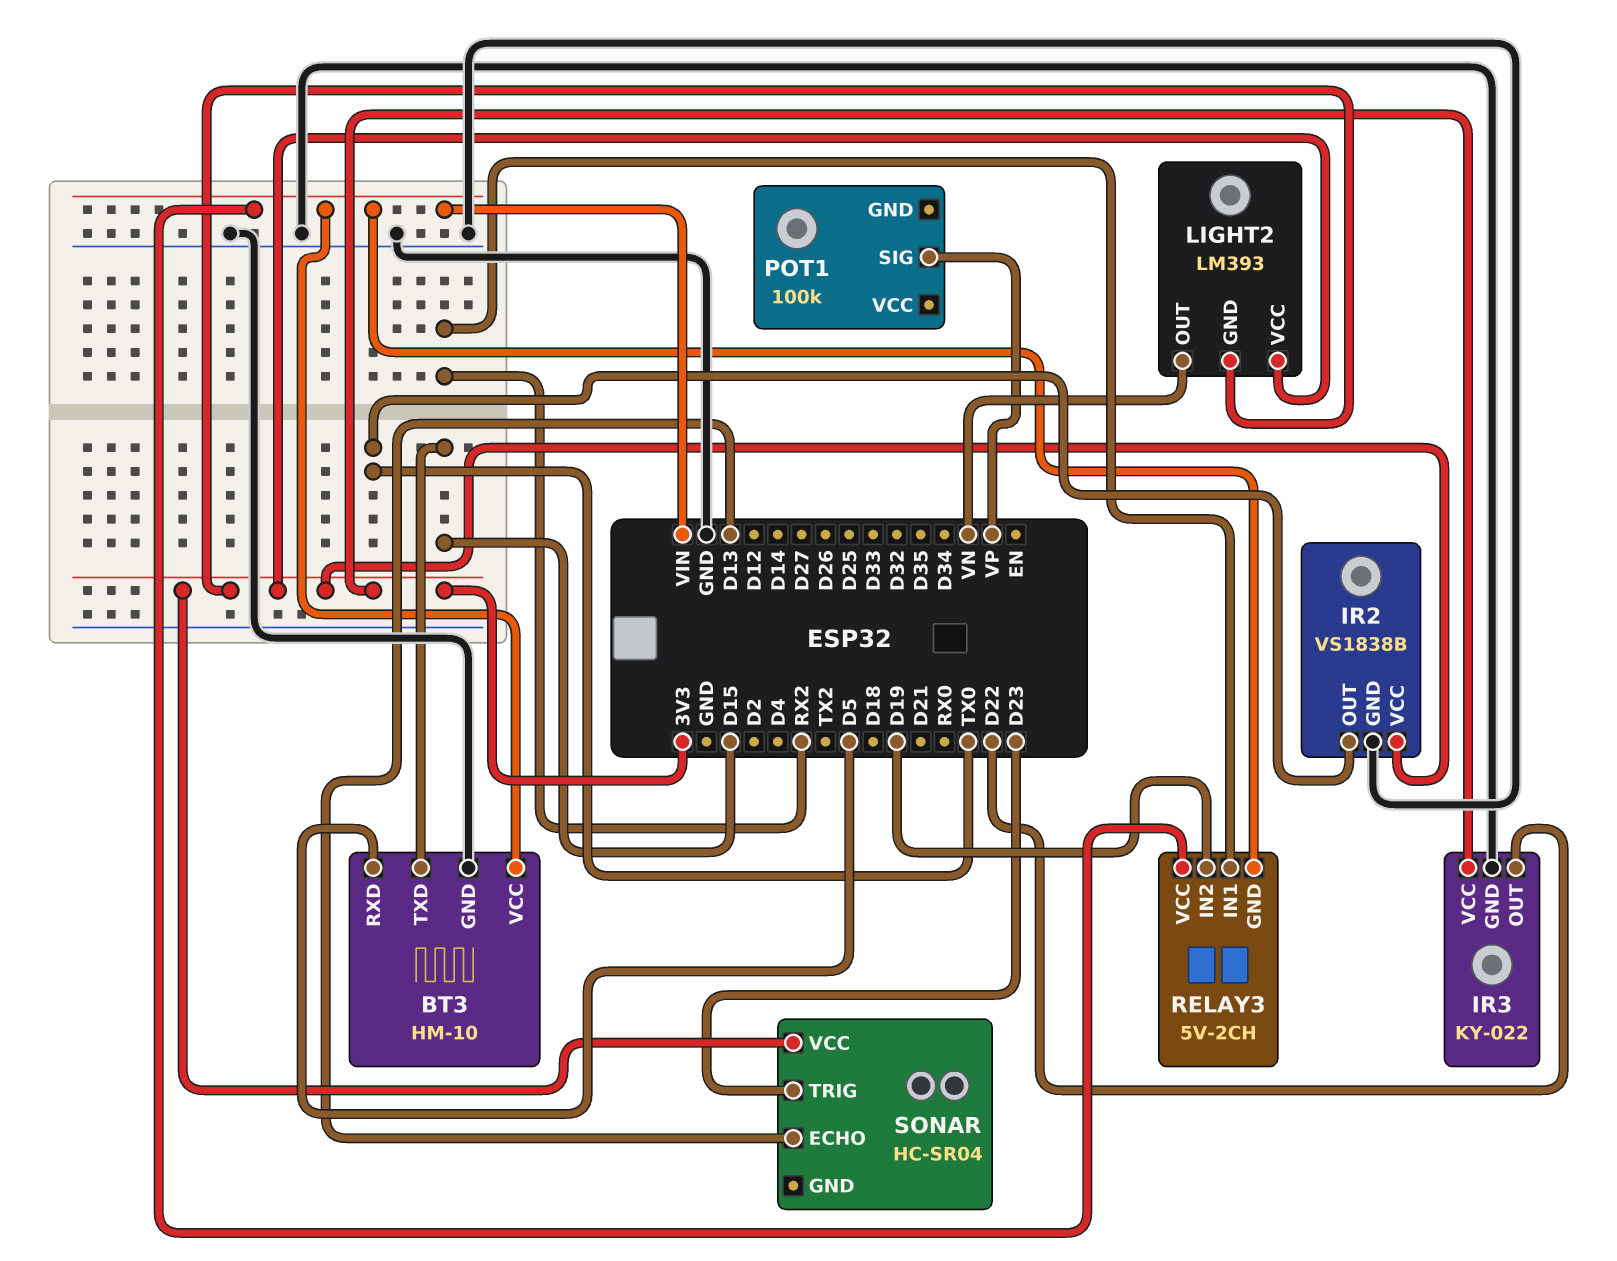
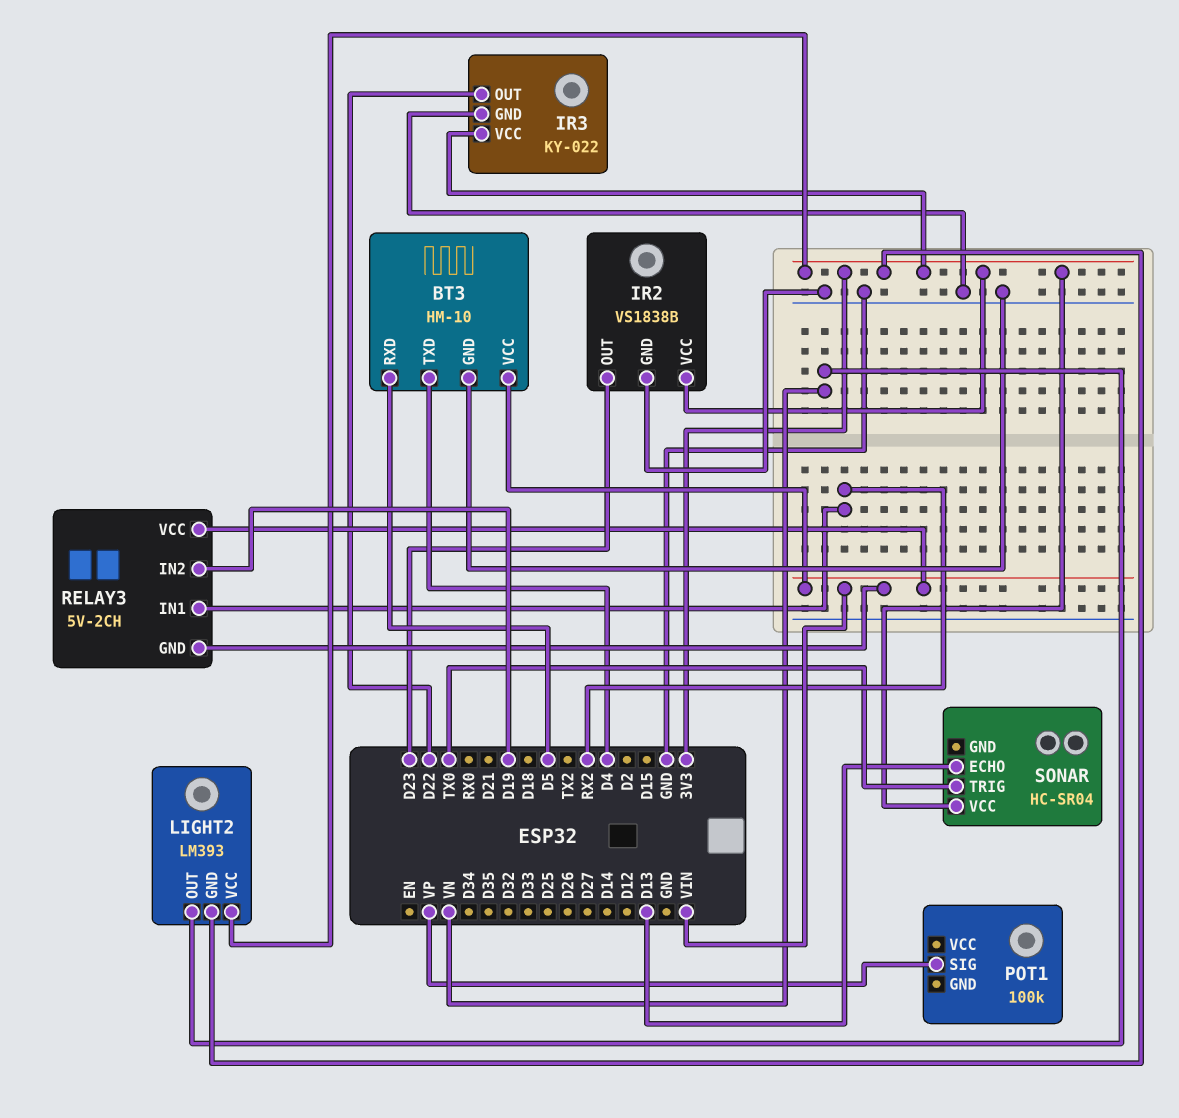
BT3 pin TXD: D15 -> D4
IR2 pin OUT: TX0 -> D23
SONAR pin TRIG: D23 -> TX0

